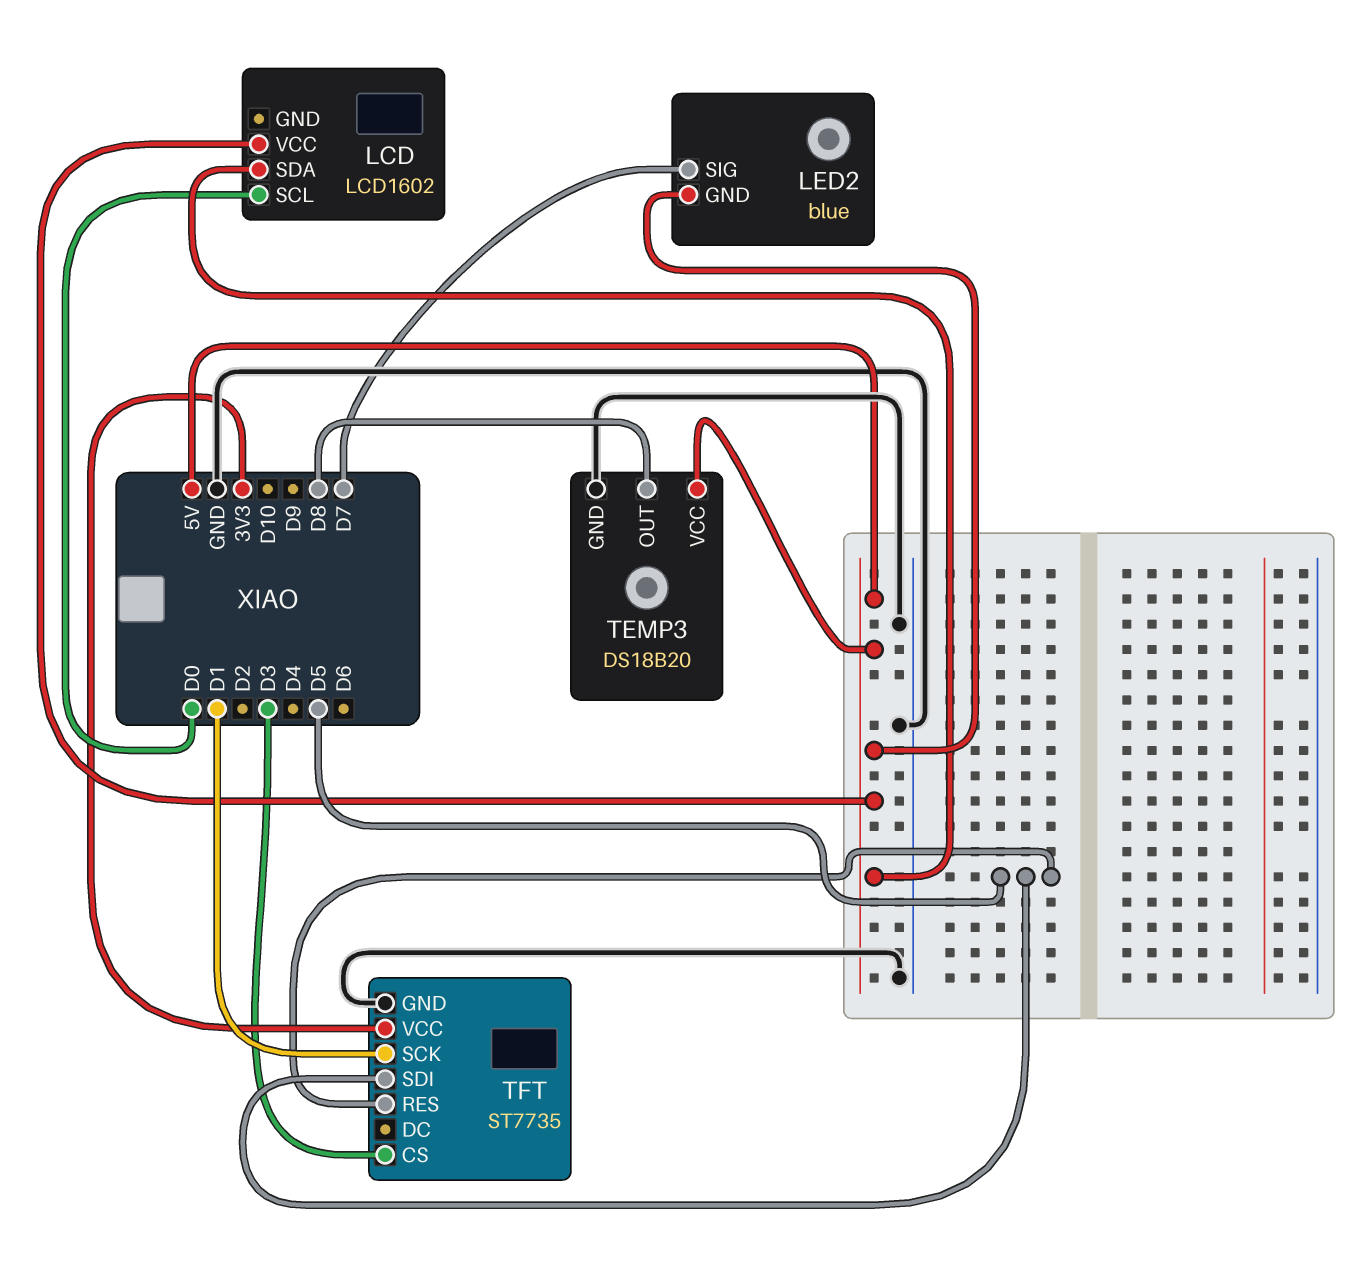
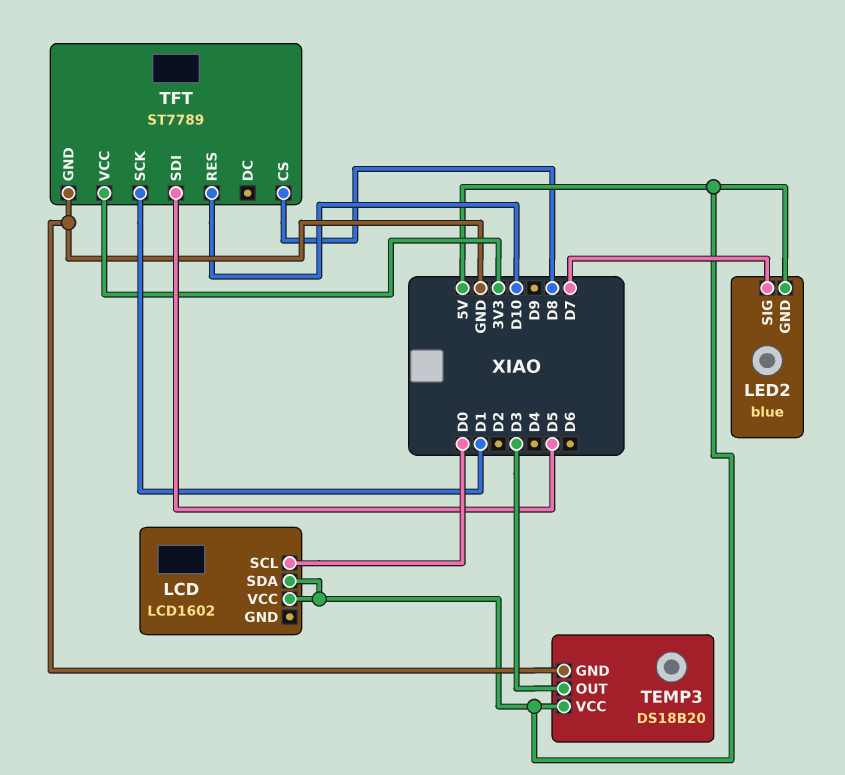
TEMP3 pin OUT: D8 -> D3
TFT: ST7735 -> ST7789
TFT pin CS: D3 -> D8
TFT pin RES: D5 -> D10

